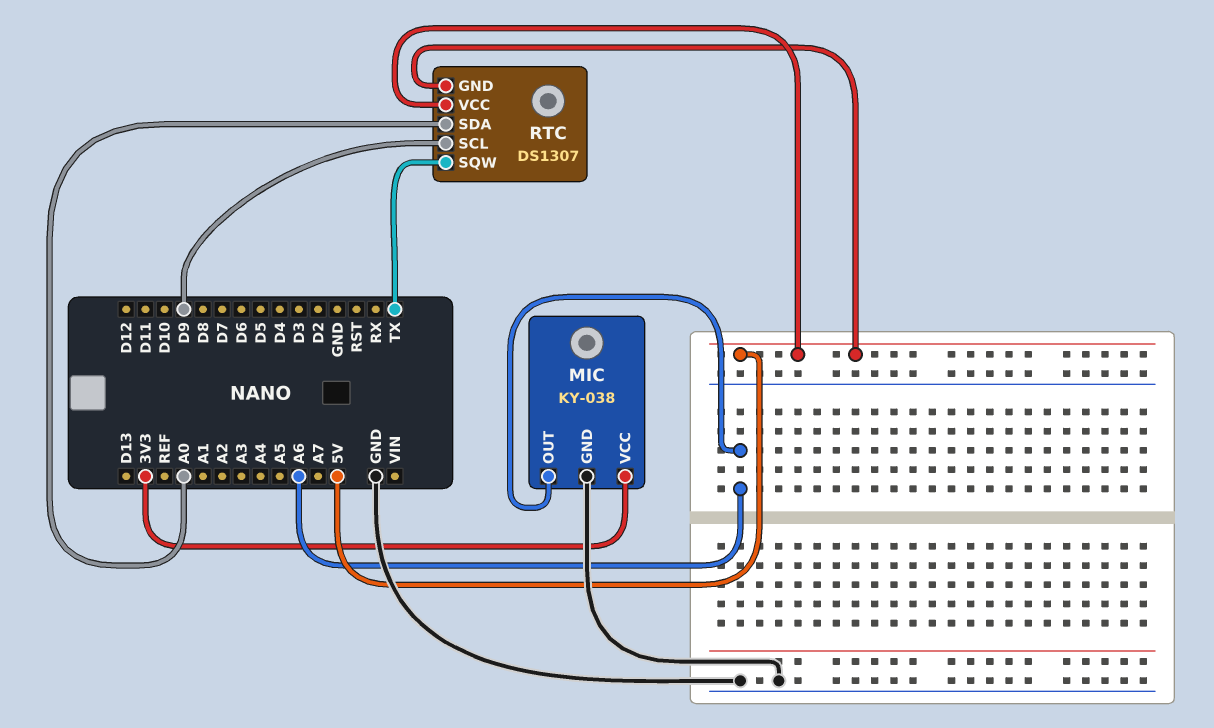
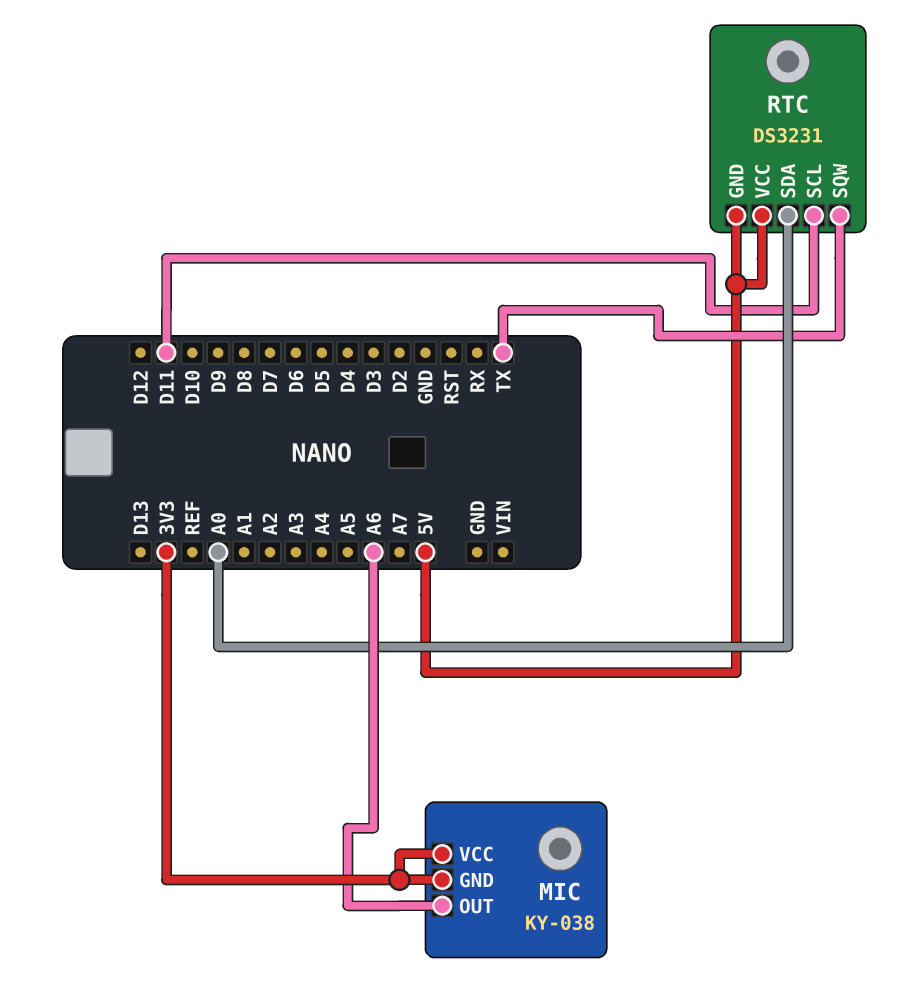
MIC pin GND: GND -> 3V3
RTC: DS1307 -> DS3231
RTC pin SCL: D9 -> D11

